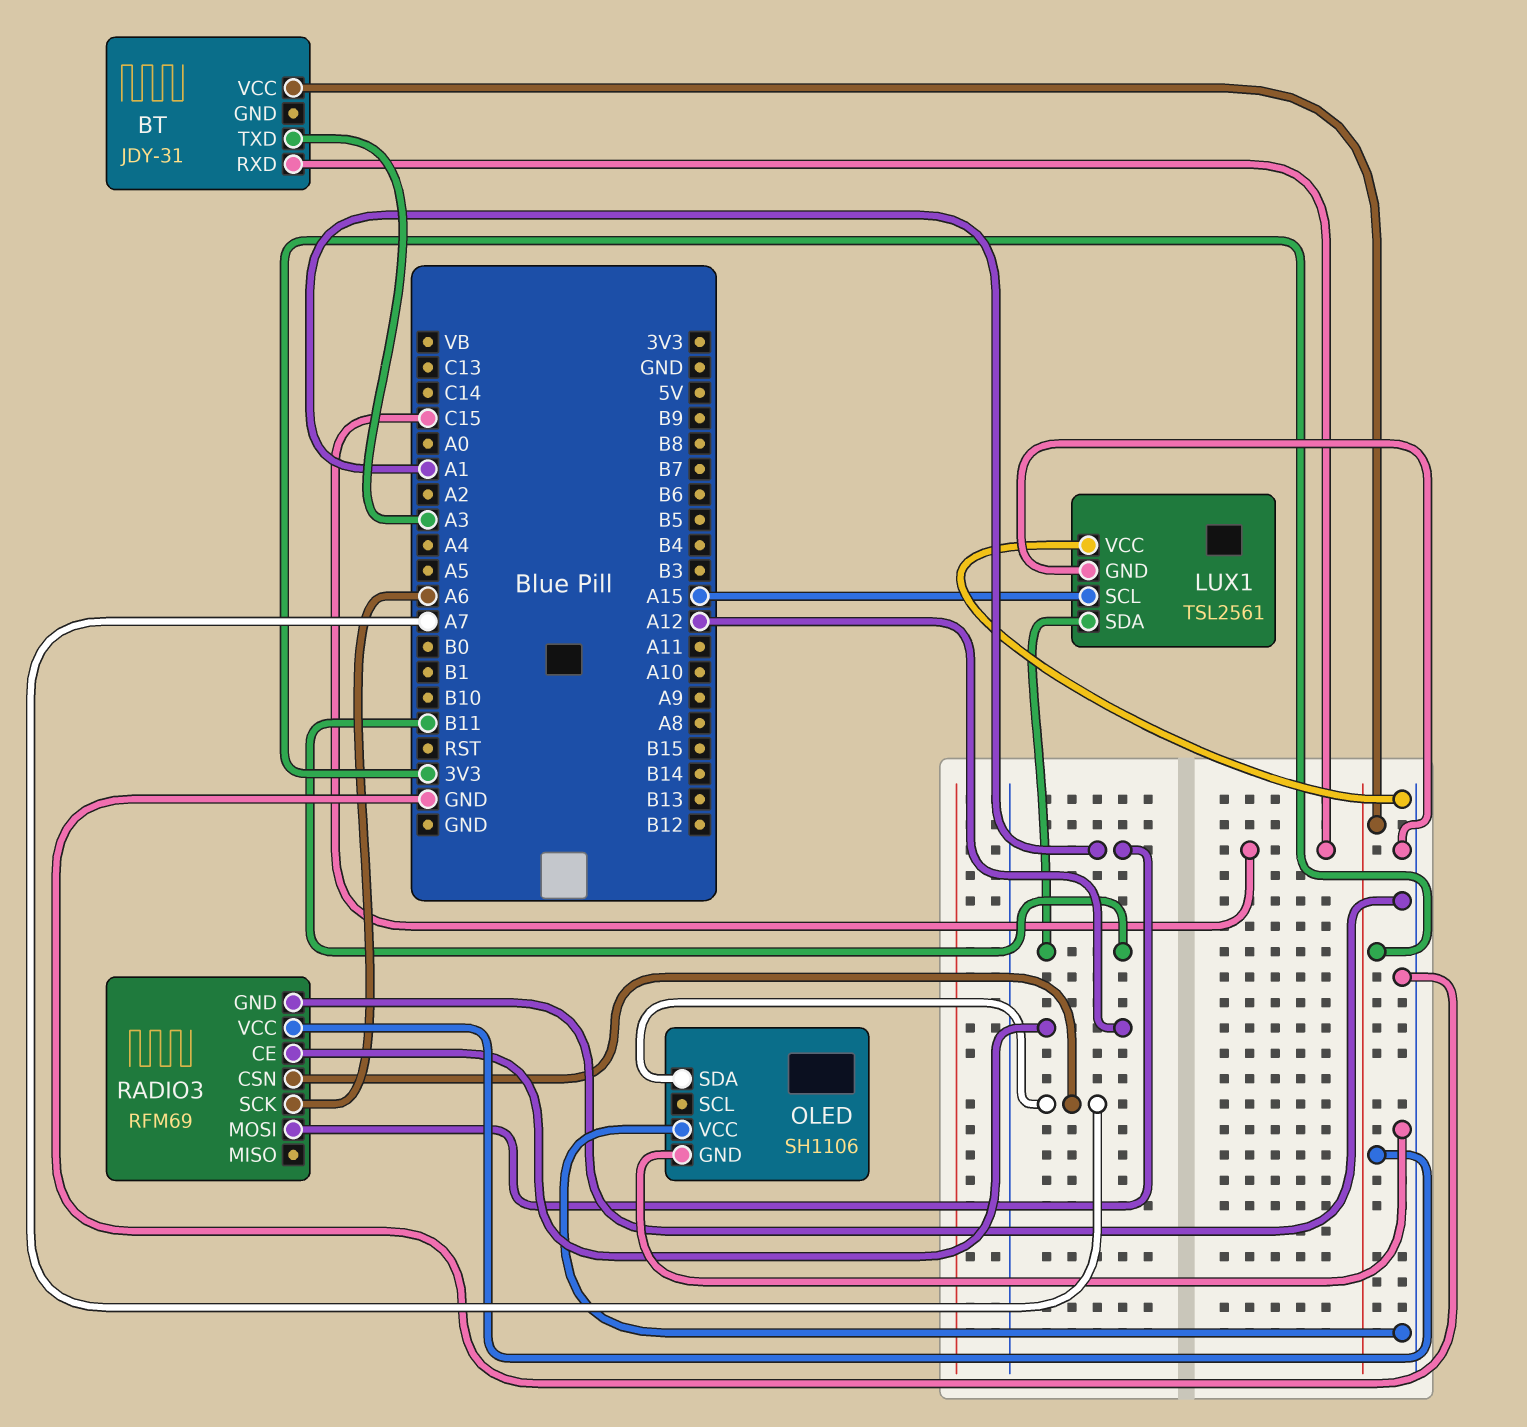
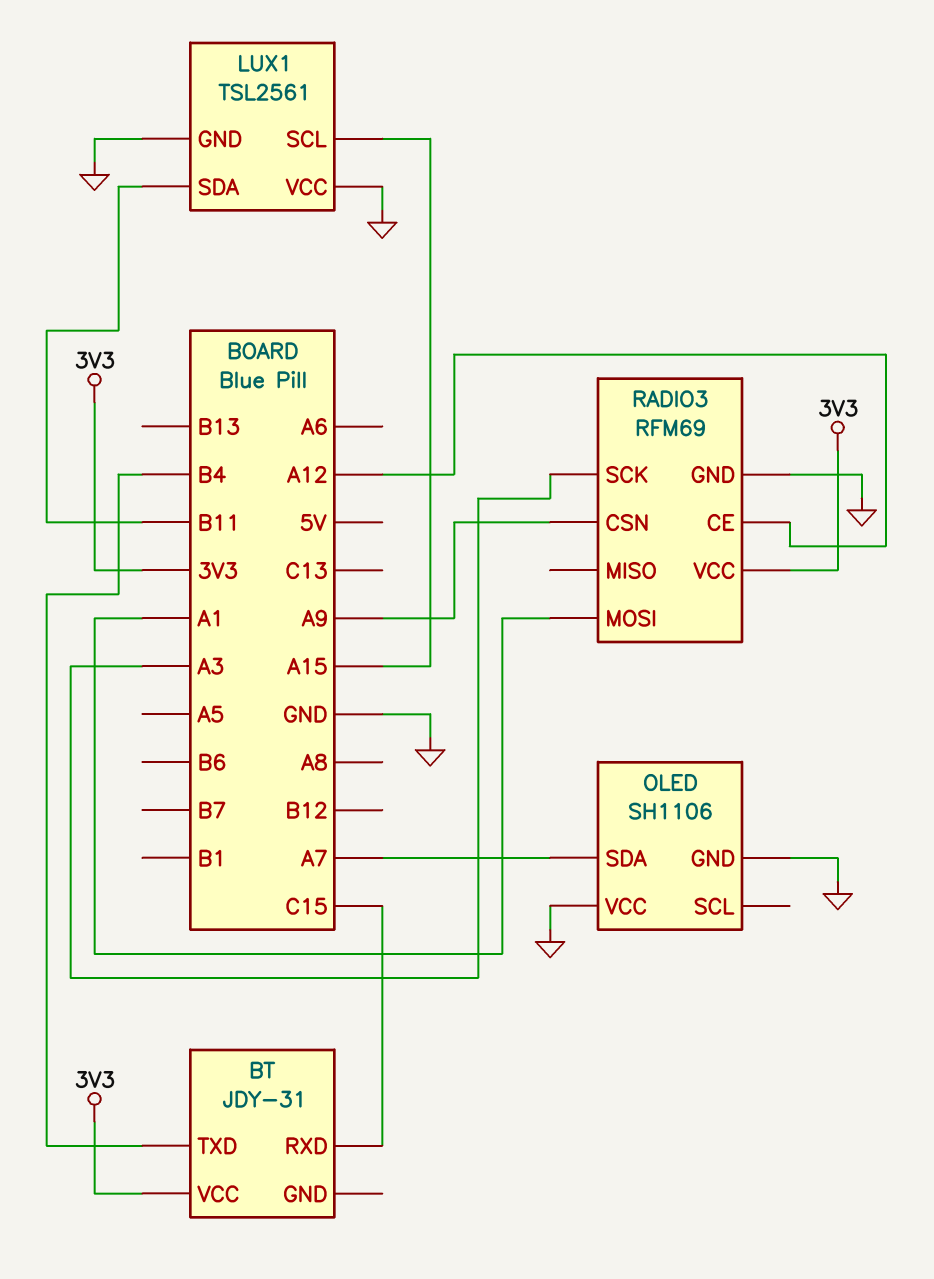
BT pin TXD: A3 -> B4
RADIO3 pin CSN: A7 -> A9
RADIO3 pin SCK: A6 -> A3

